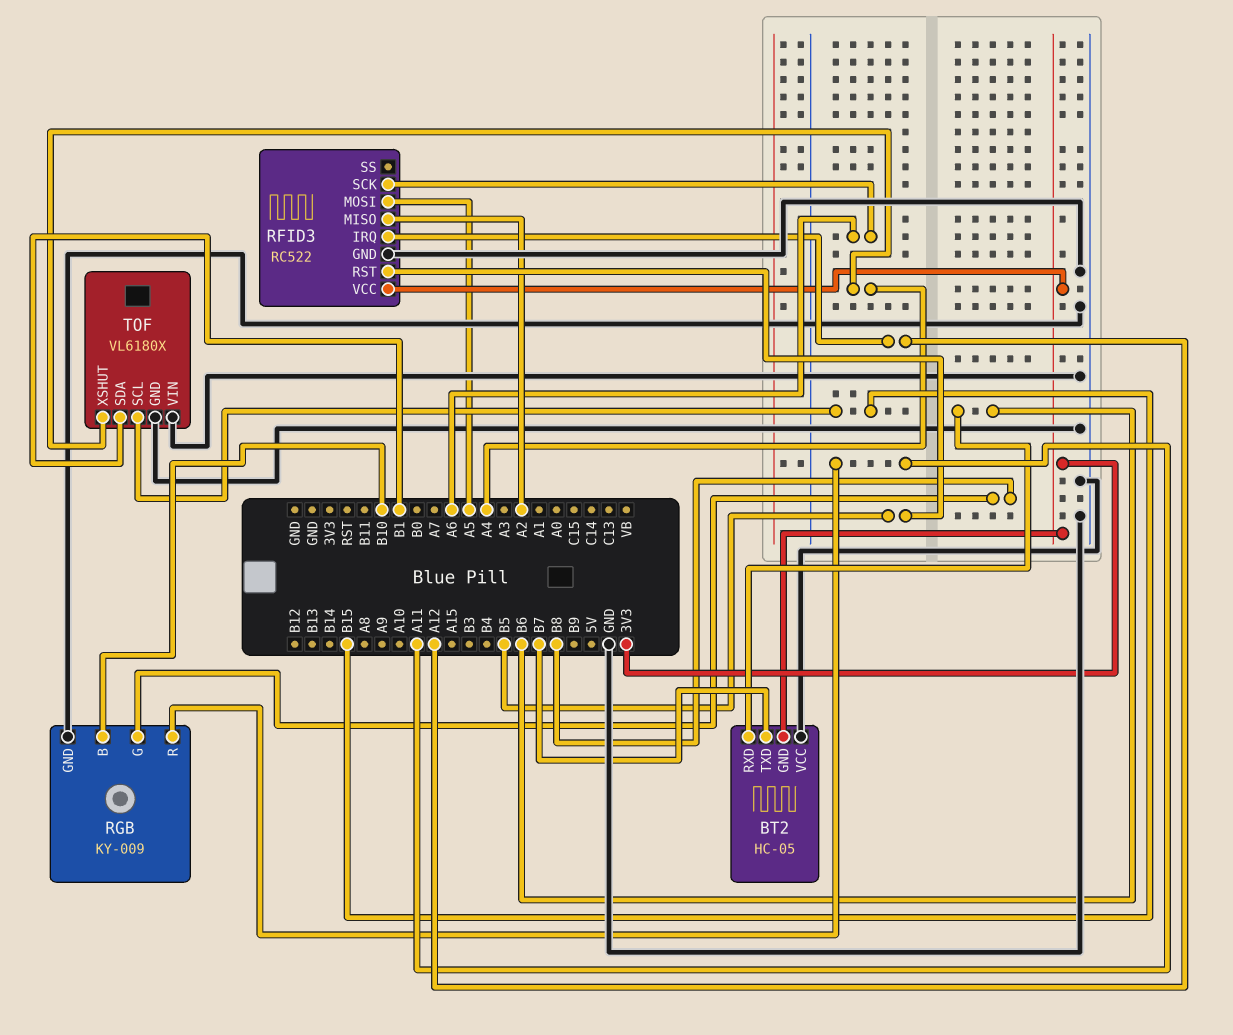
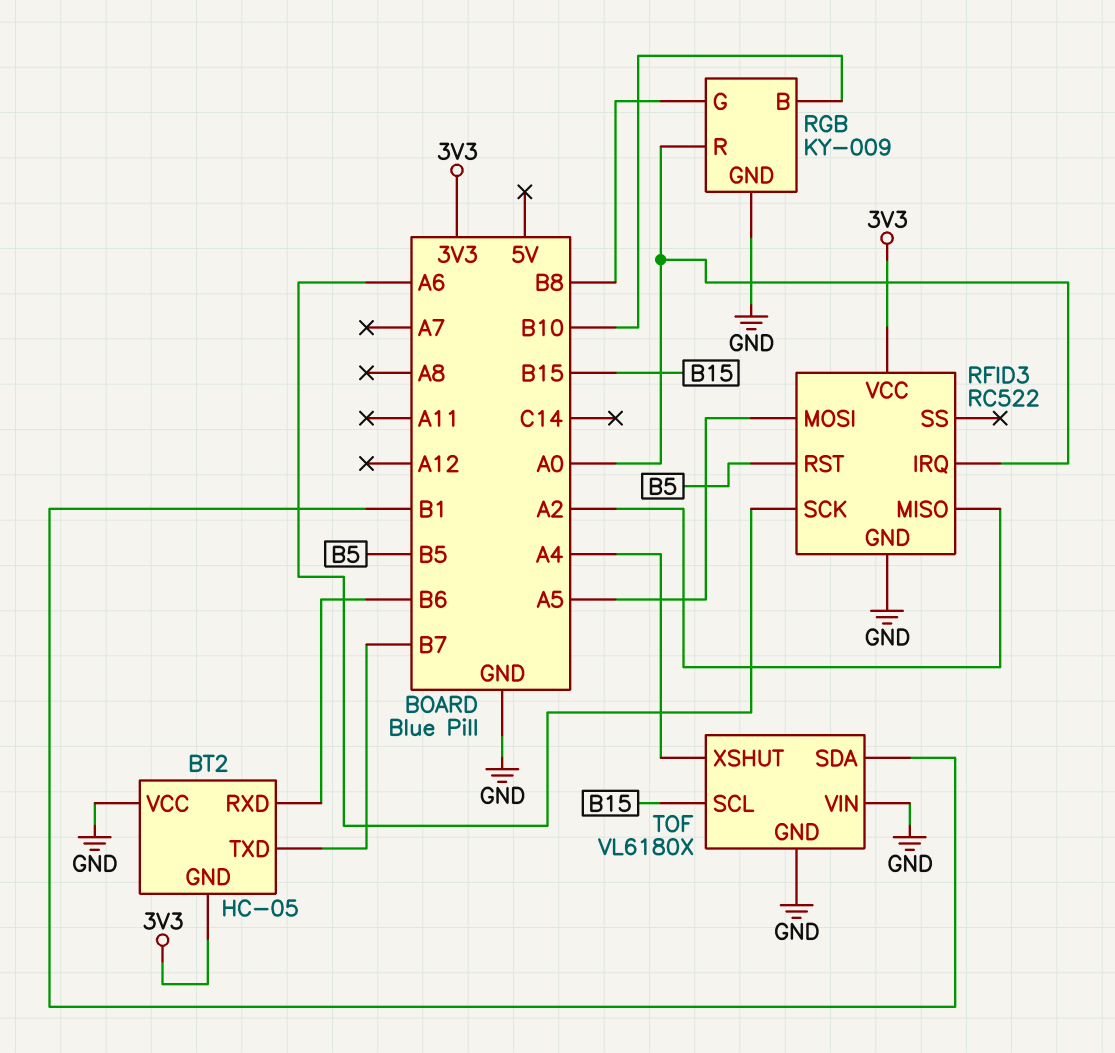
RFID3 pin IRQ: A12 -> A0
RGB pin R: A11 -> A0

